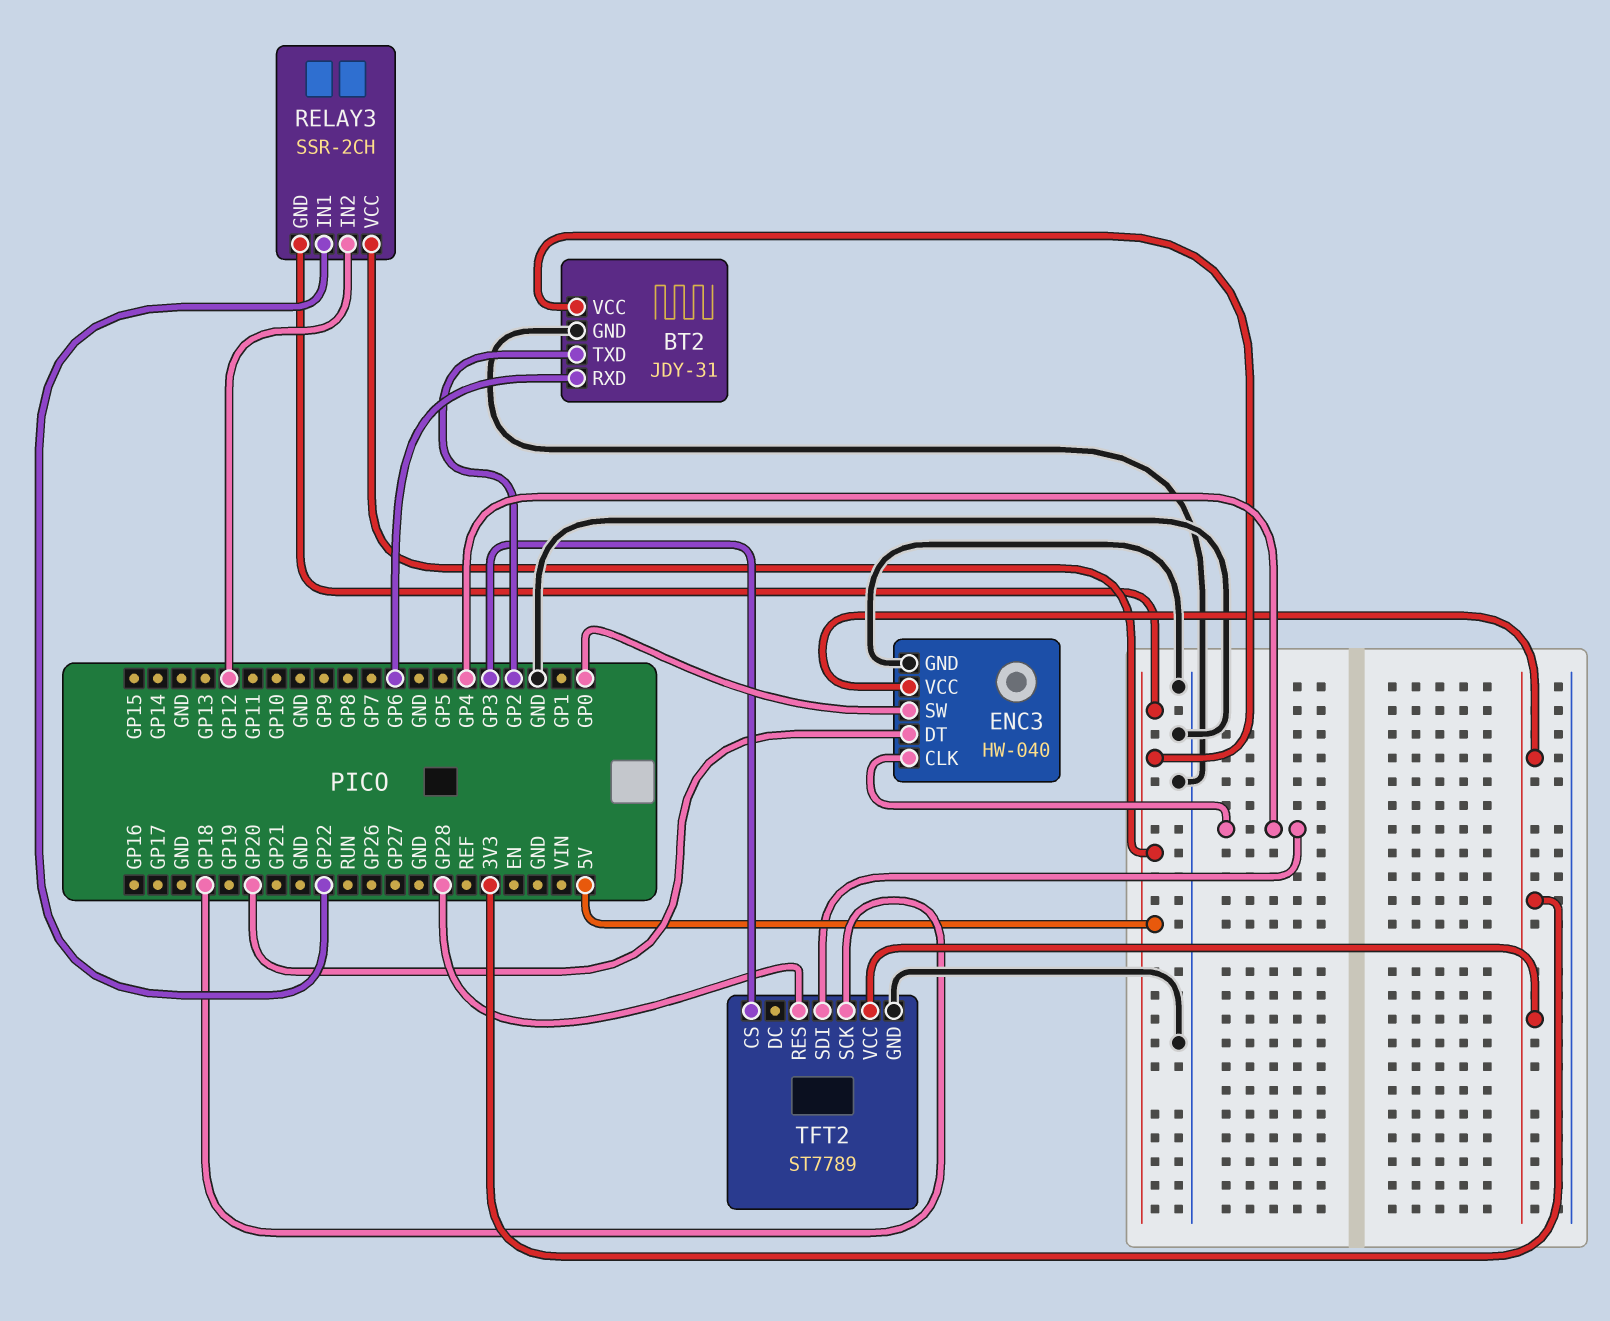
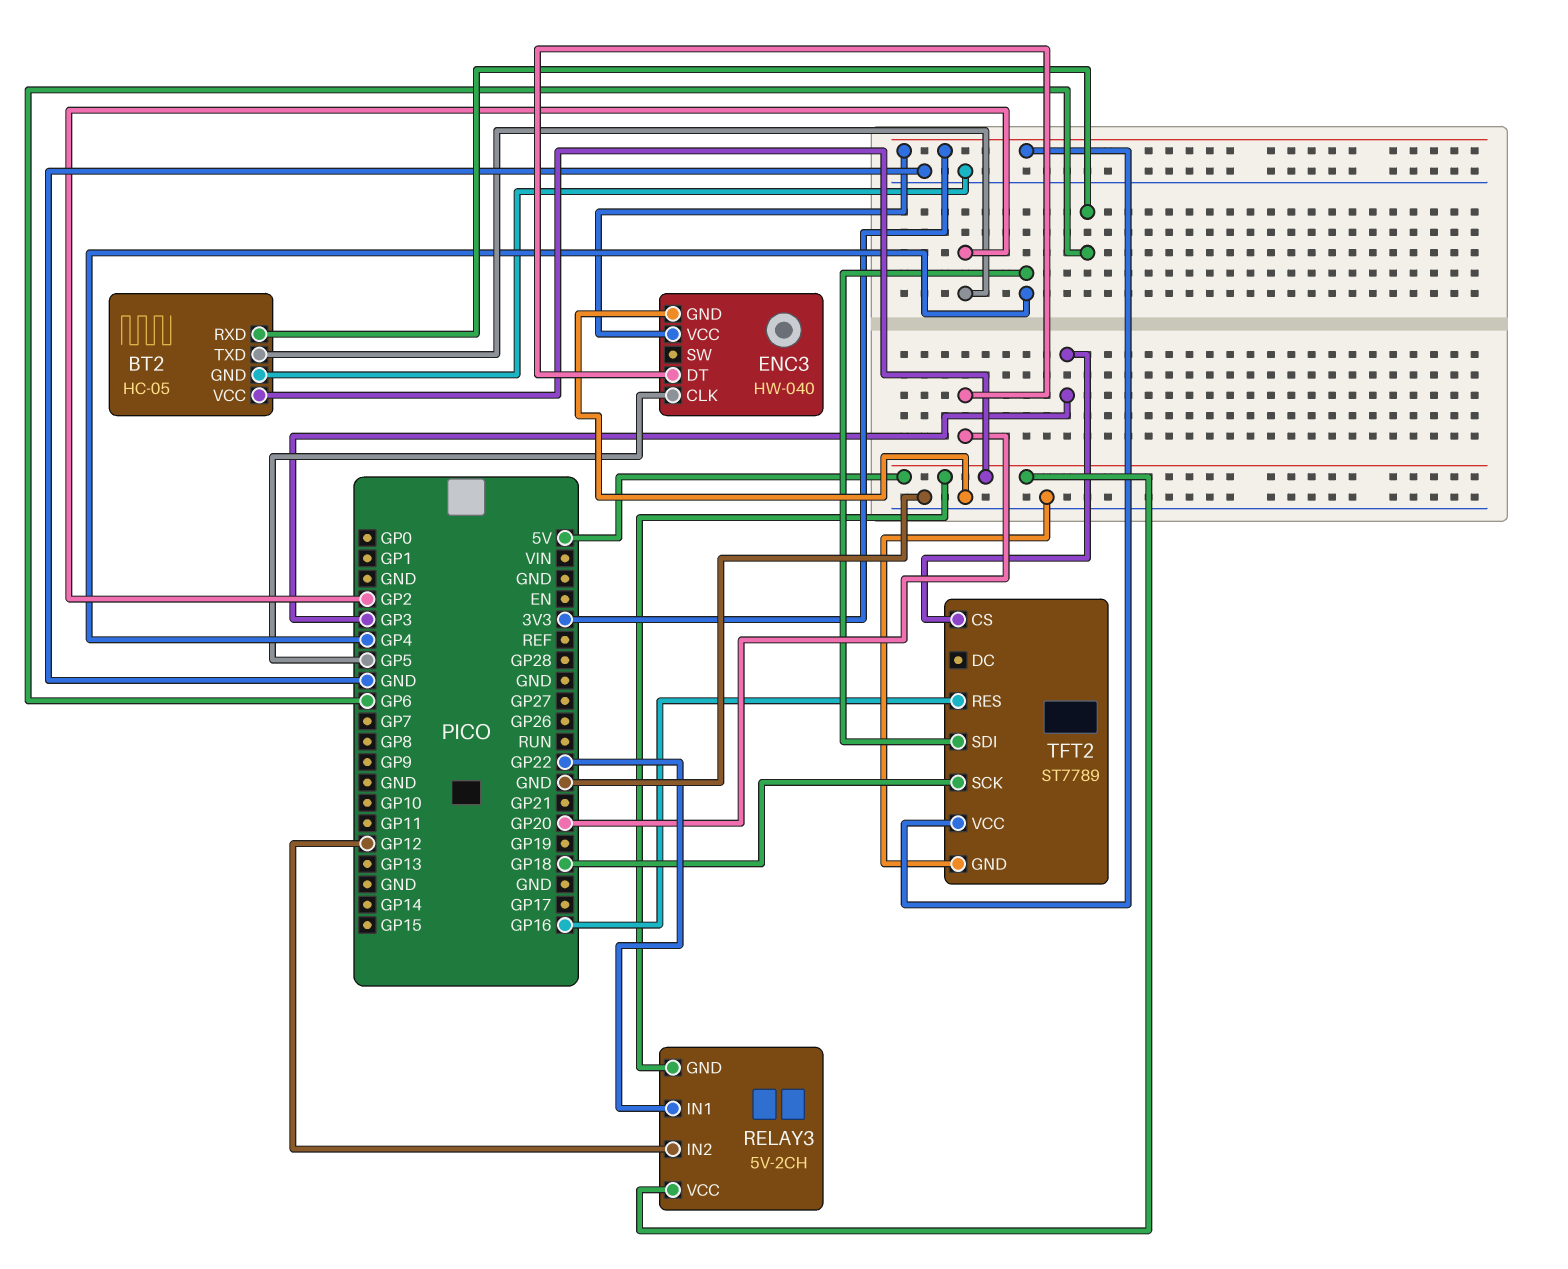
BT2: JDY-31 -> HC-05
ENC3 pin CLK: GP4 -> GP5
ENC3 pin SW: GP0 -> none
RELAY3: SSR-2CH -> 5V-2CH
TFT2 pin RES: GP28 -> GP16

